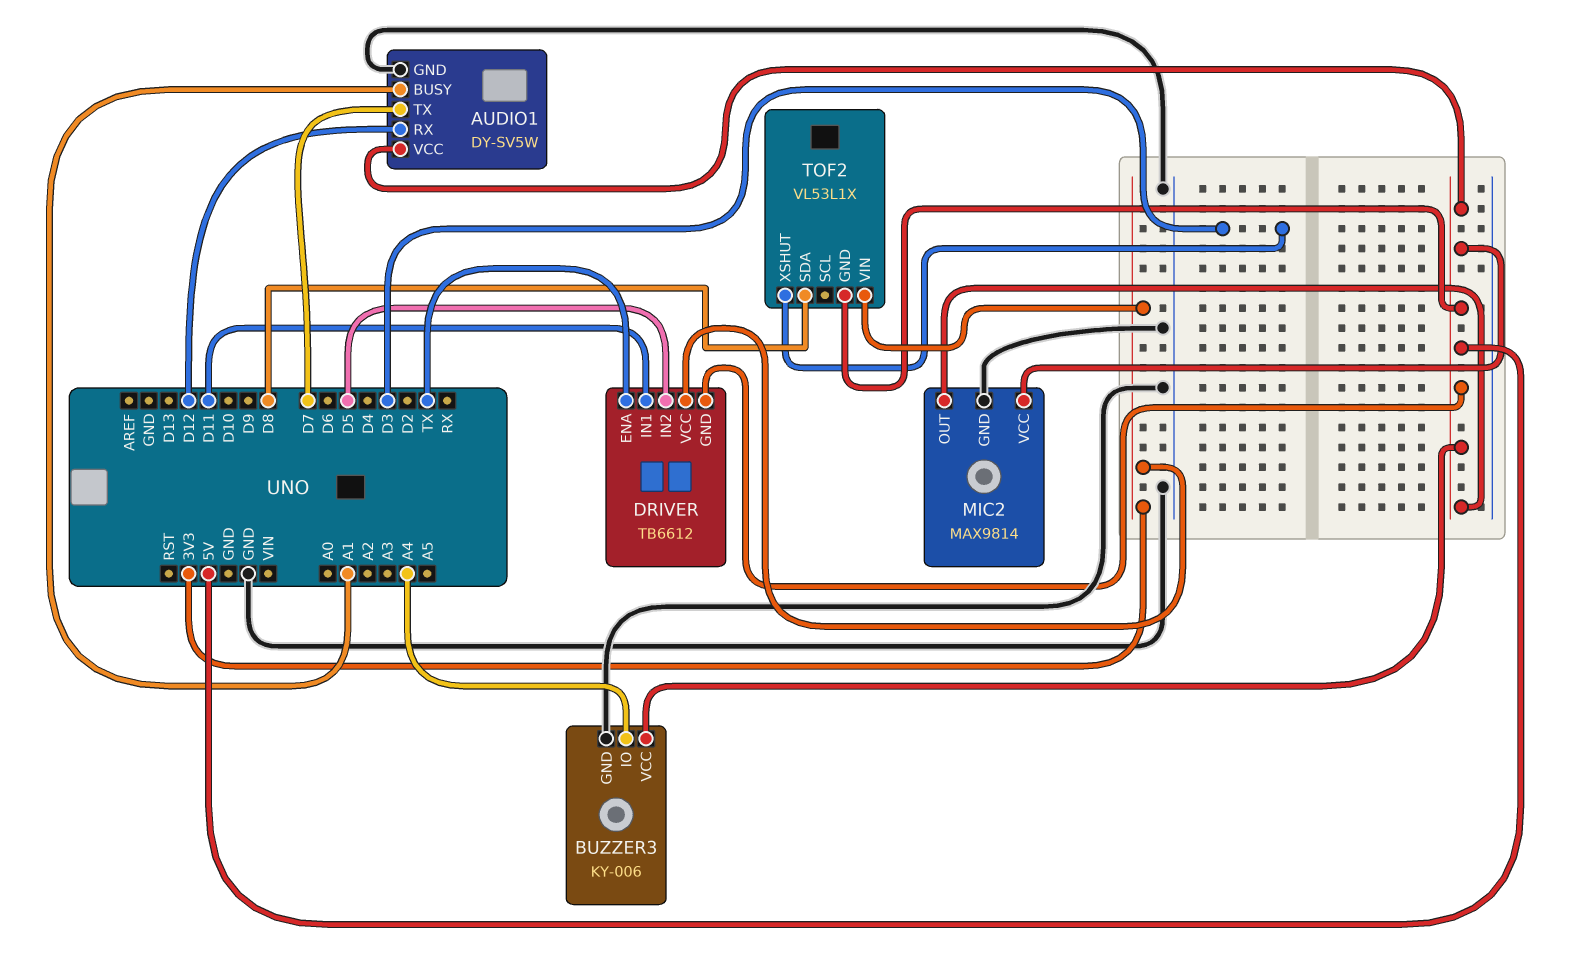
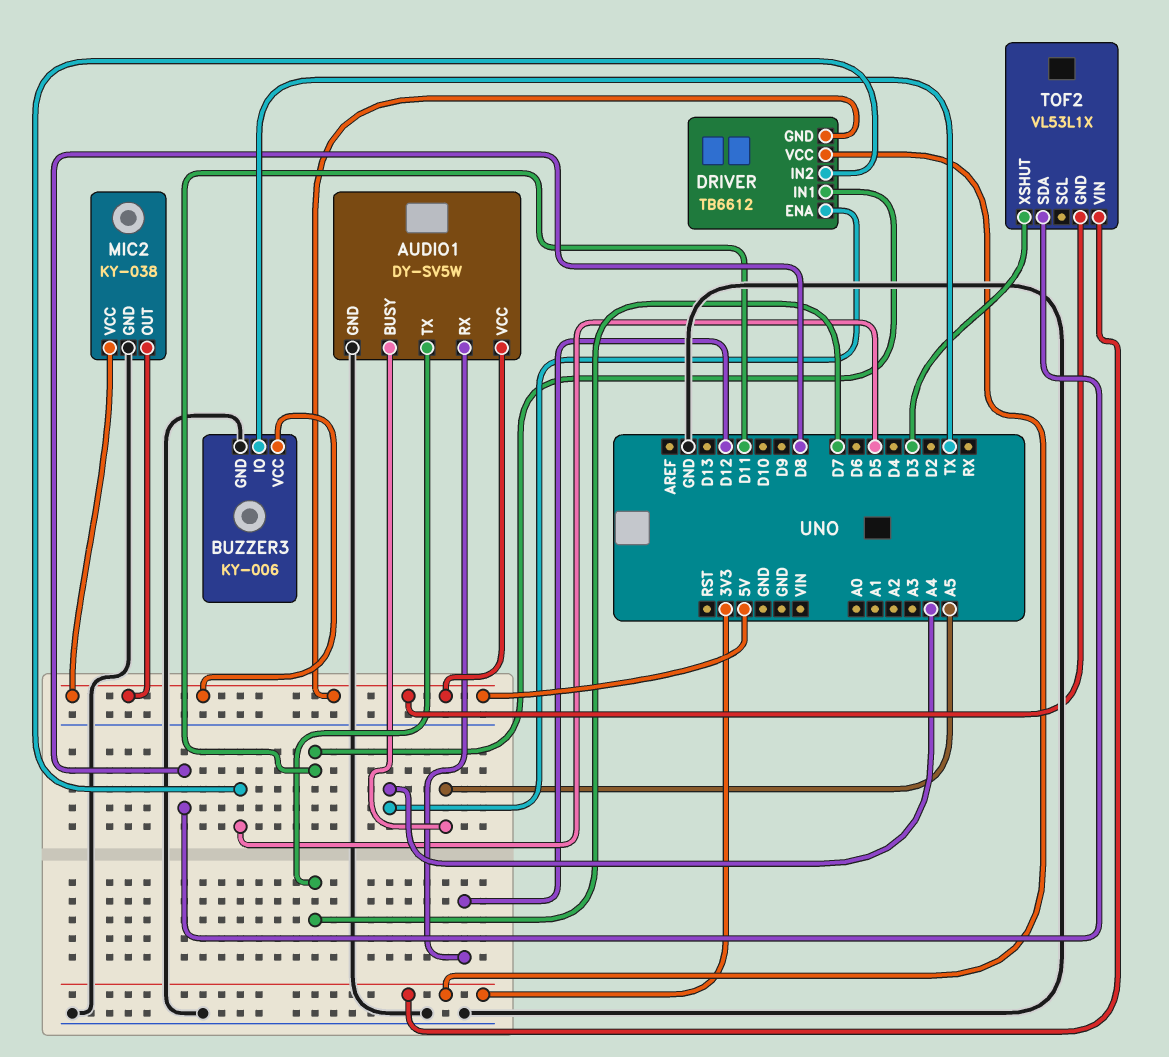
AUDIO1 pin BUSY: A1 -> A5
BUZZER3 pin IO: A4 -> TX
DRIVER pin ENA: TX -> A4
MIC2: MAX9814 -> KY-038

